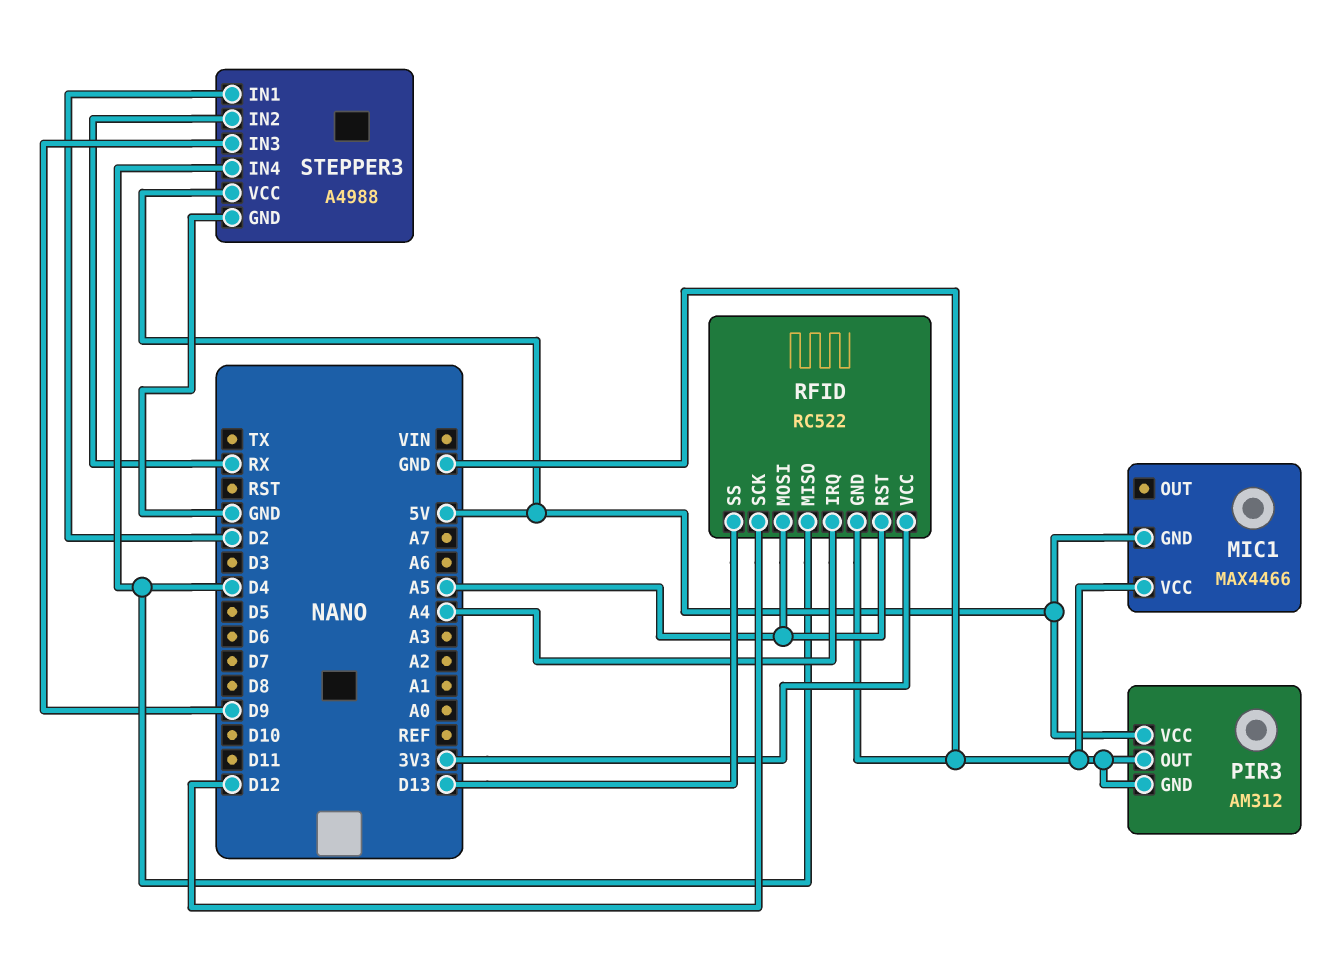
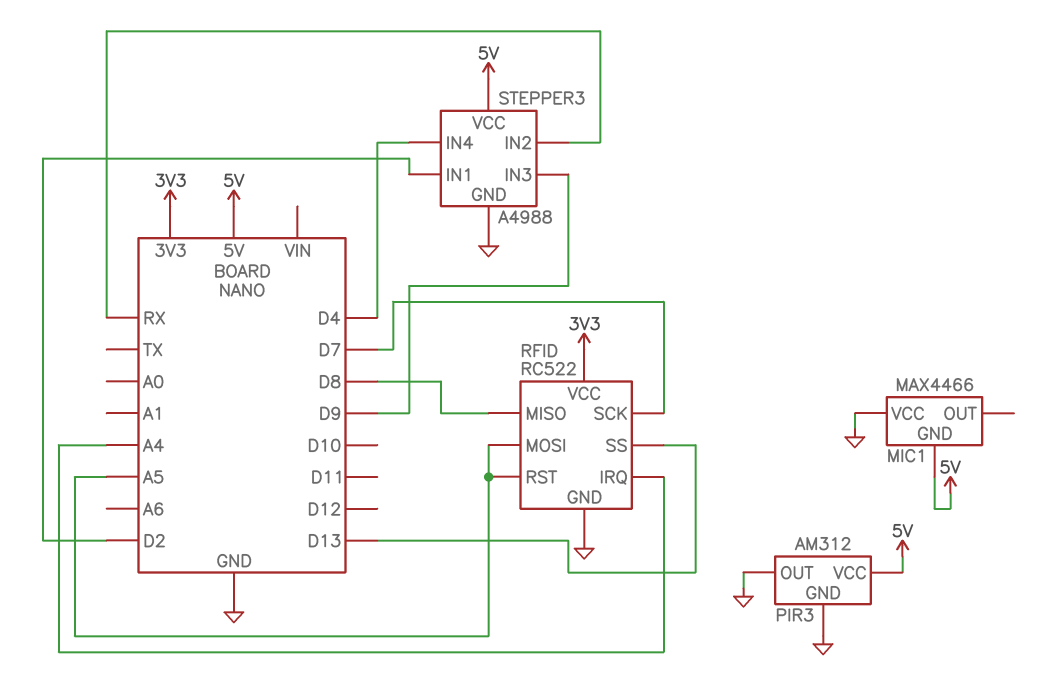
RFID pin MISO: D4 -> D8
RFID pin SCK: D12 -> D7

